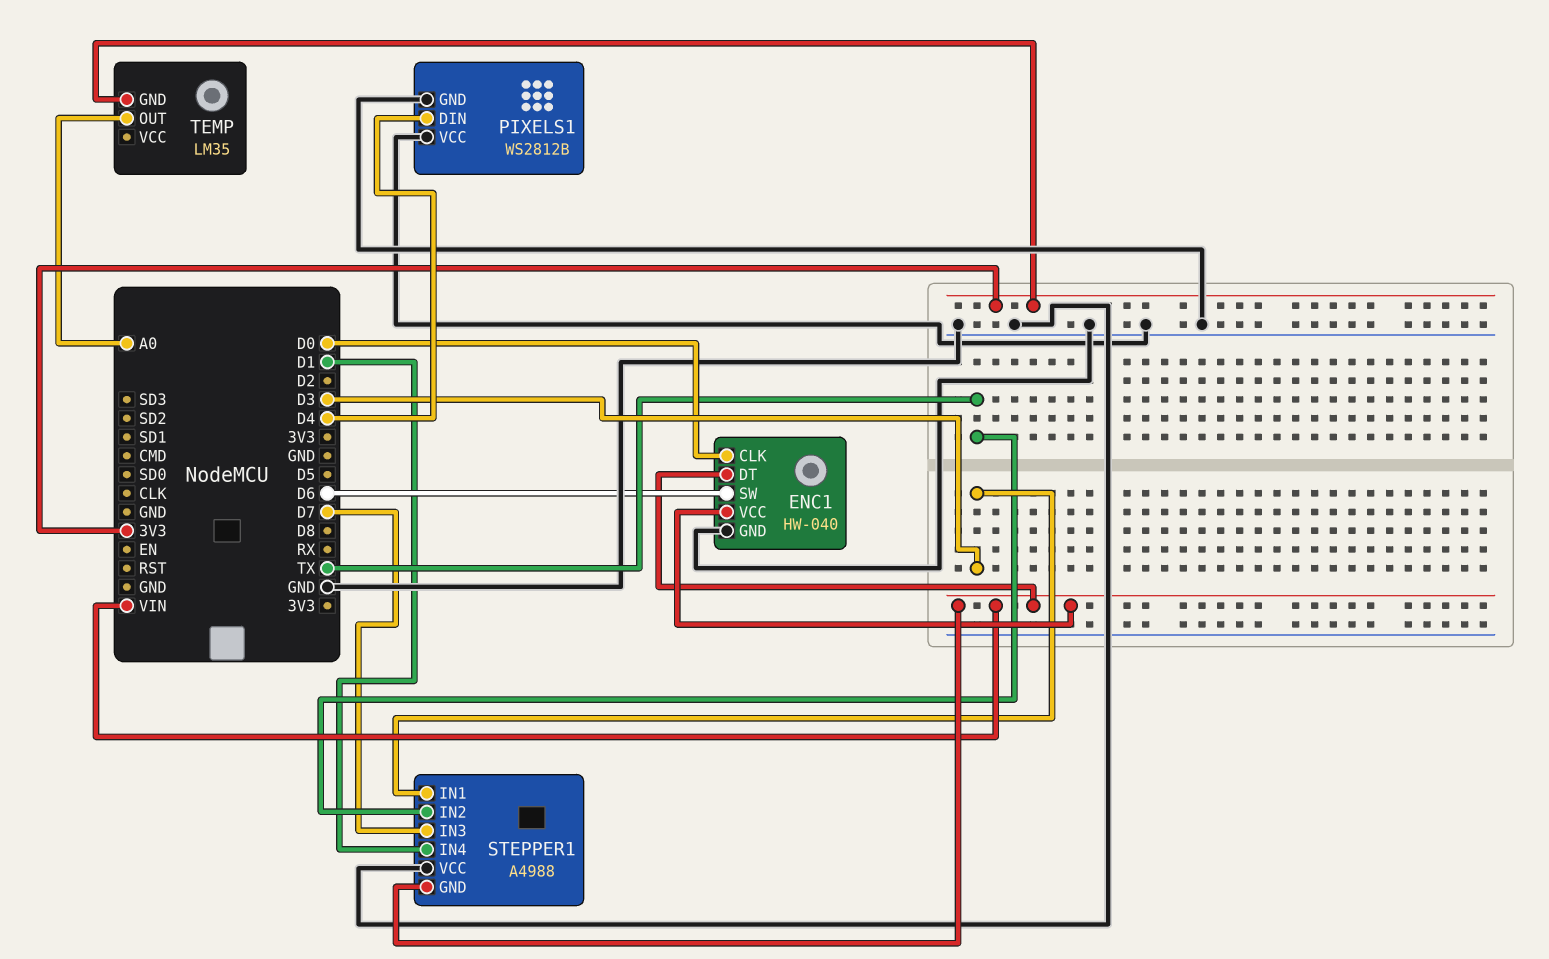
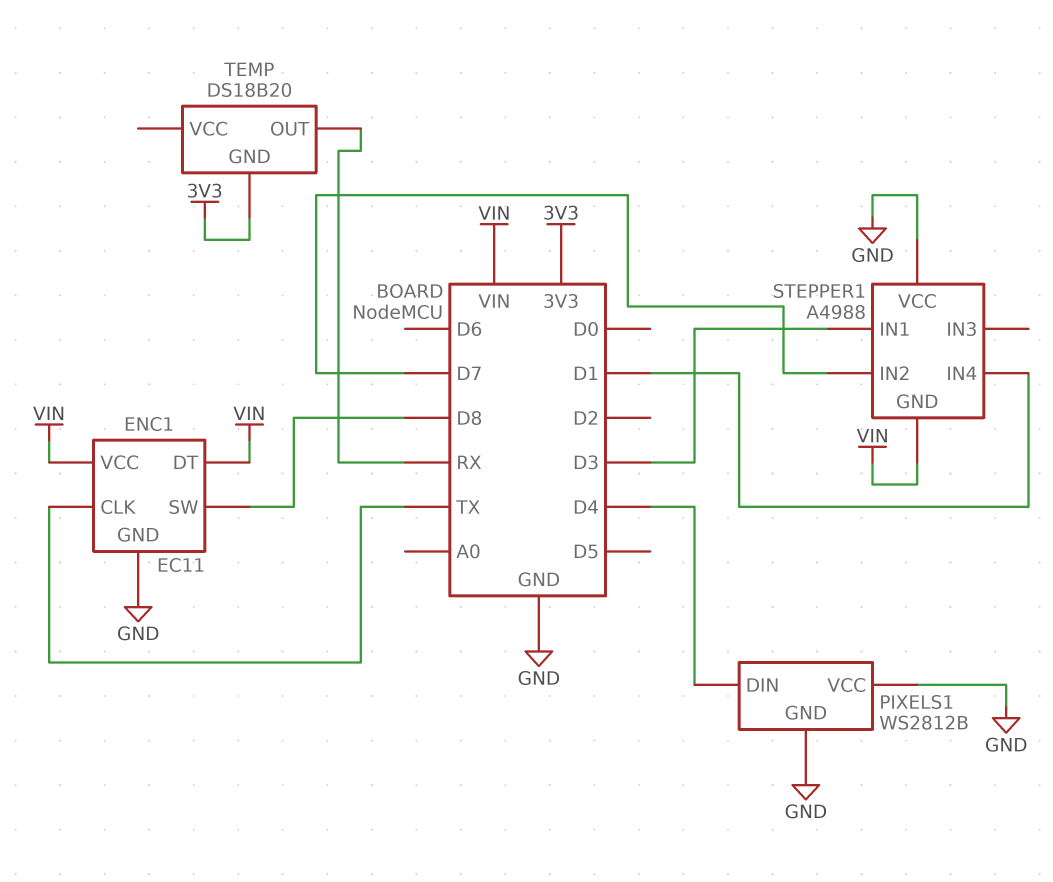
ENC1: HW-040 -> EC11
ENC1 pin CLK: D0 -> TX
ENC1 pin SW: D6 -> D8
STEPPER1 pin IN2: TX -> D7
STEPPER1 pin IN3: D7 -> none
TEMP: LM35 -> DS18B20
TEMP pin OUT: A0 -> RX

